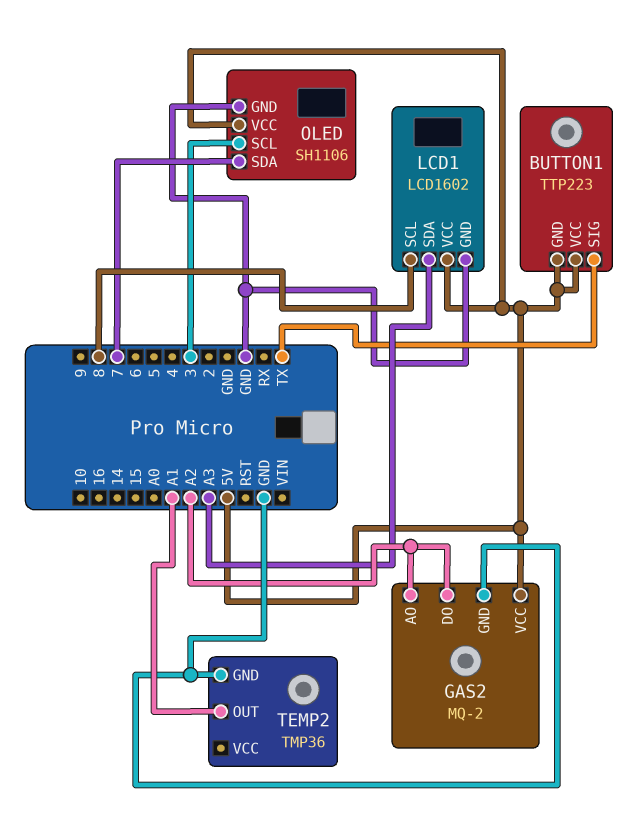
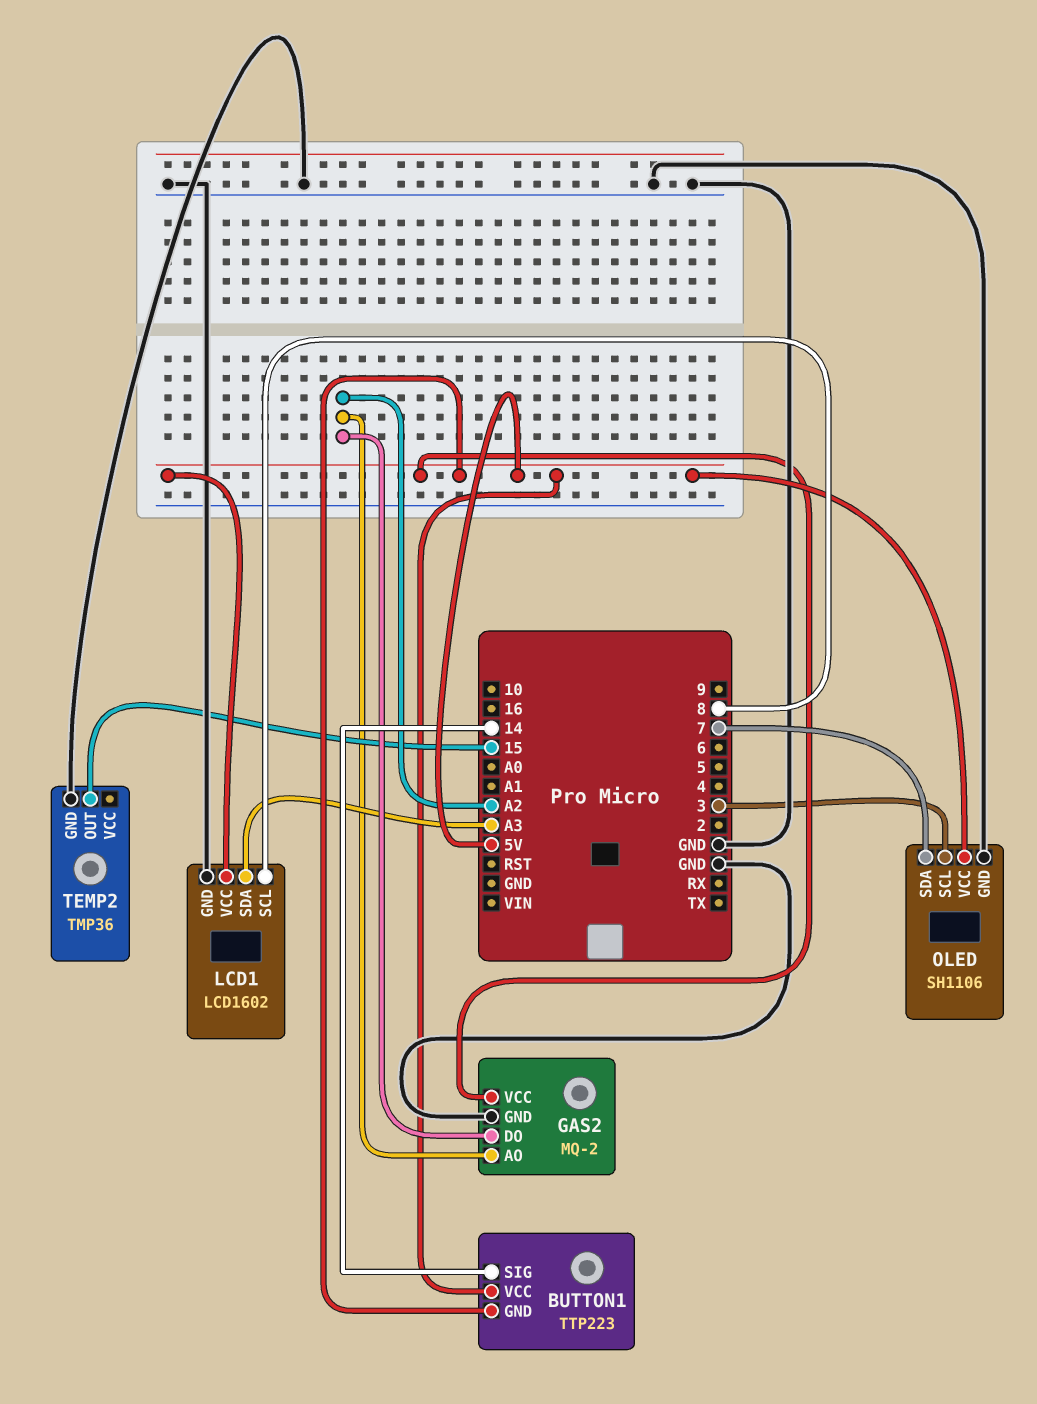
BUTTON1 pin SIG: TX -> 14
TEMP2 pin OUT: A1 -> 15

